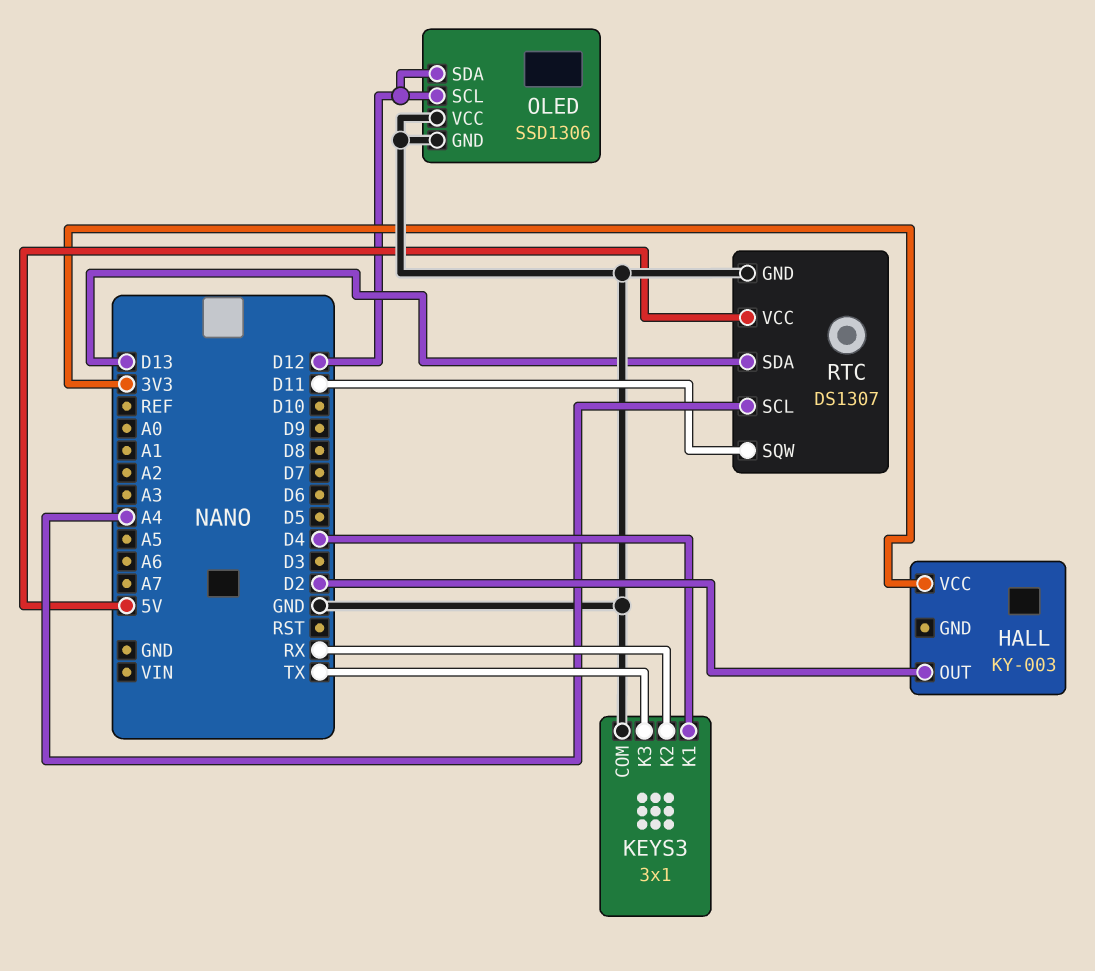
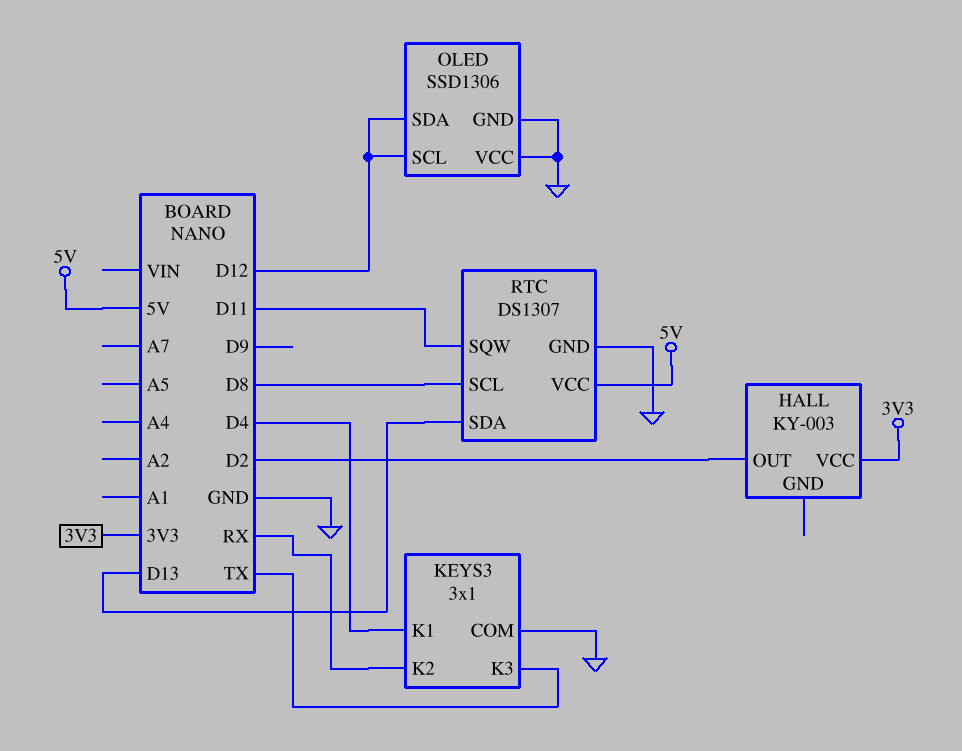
RTC pin SCL: A4 -> D8

